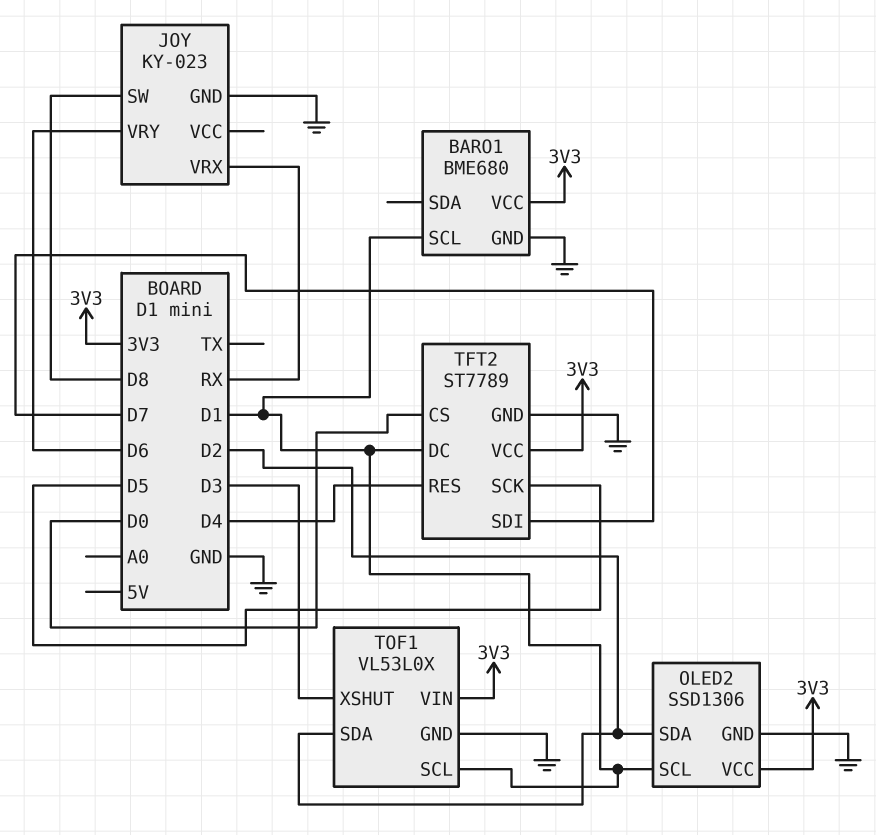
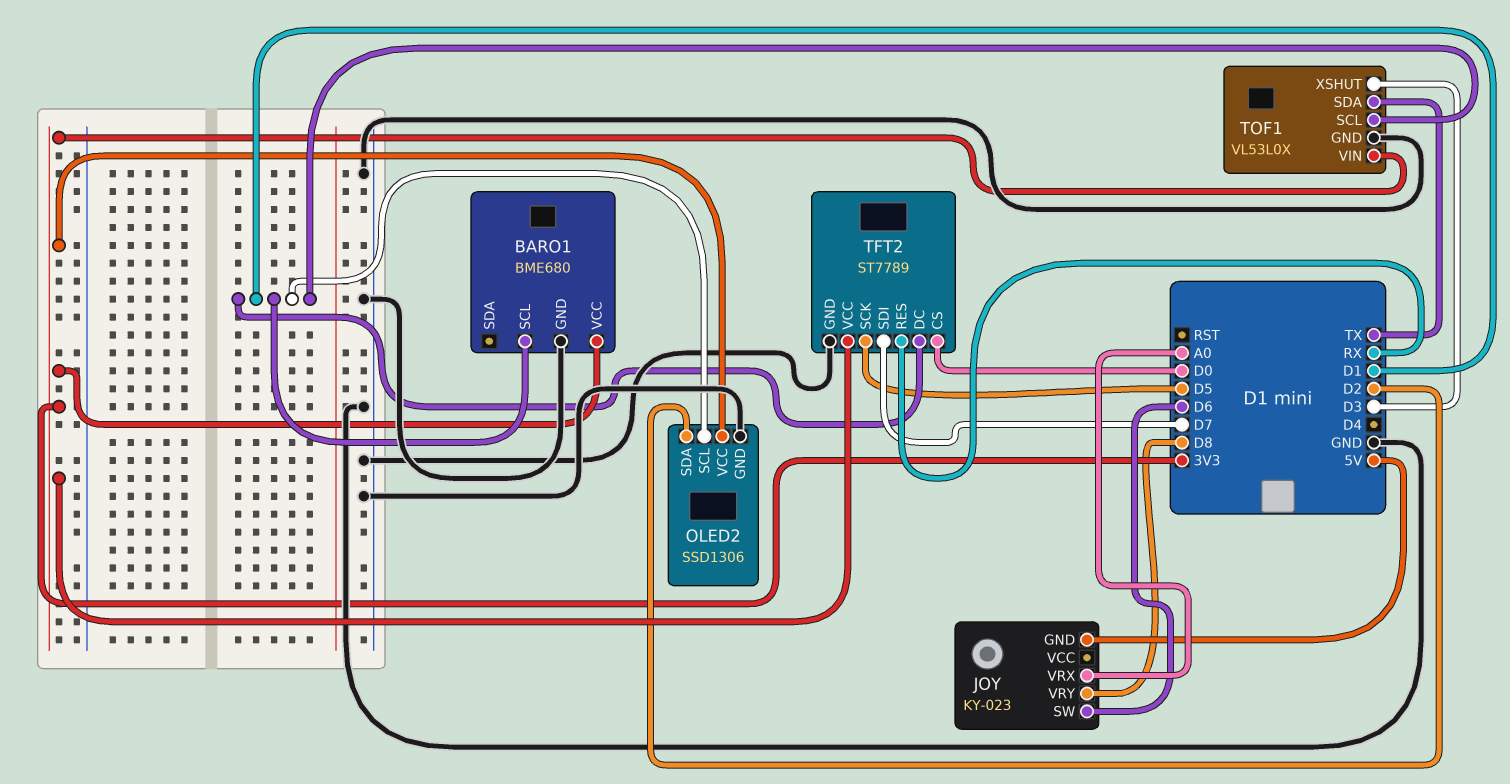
JOY pin GND: GND -> 5V
JOY pin SW: D8 -> D6
JOY pin VRX: RX -> A0
JOY pin VRY: D6 -> D8
TFT2 pin RES: D4 -> RX
TOF1 pin SDA: D2 -> TX

